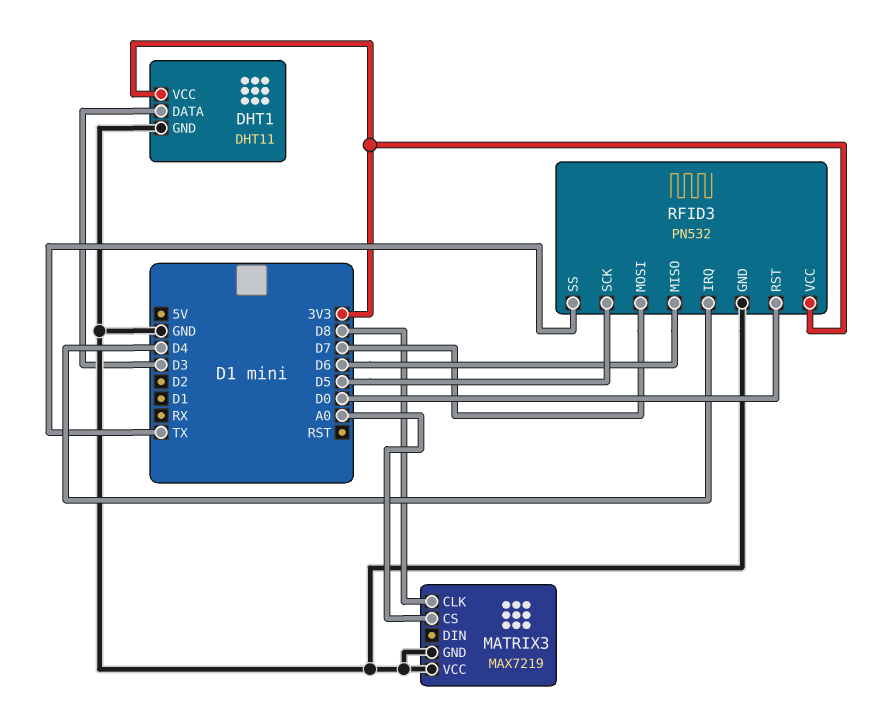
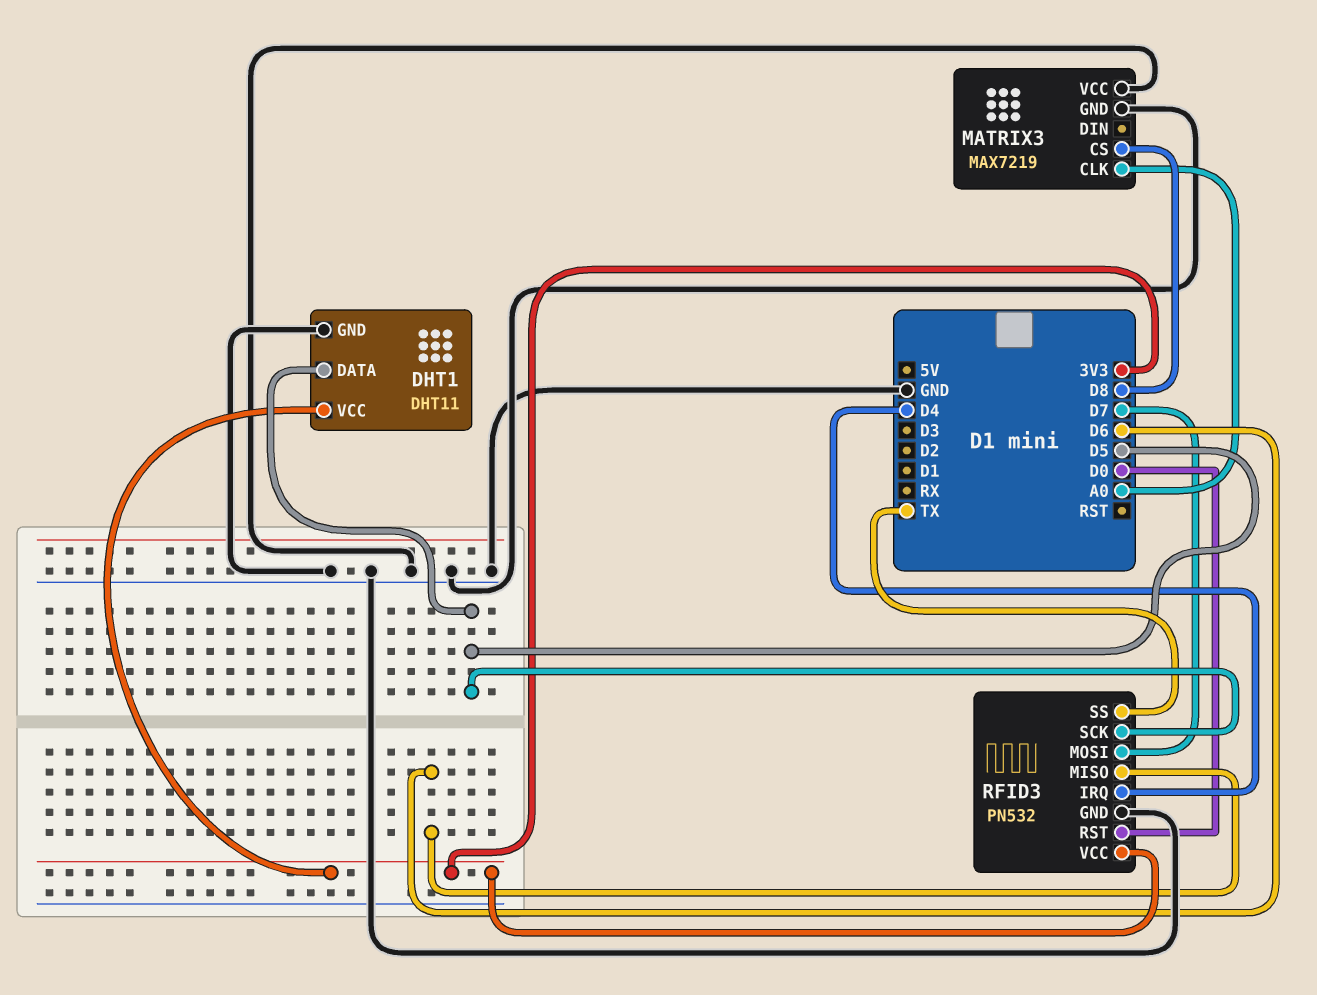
DHT1 pin DATA: D3 -> D5
MATRIX3 pin CLK: D8 -> A0
MATRIX3 pin CS: A0 -> D8

